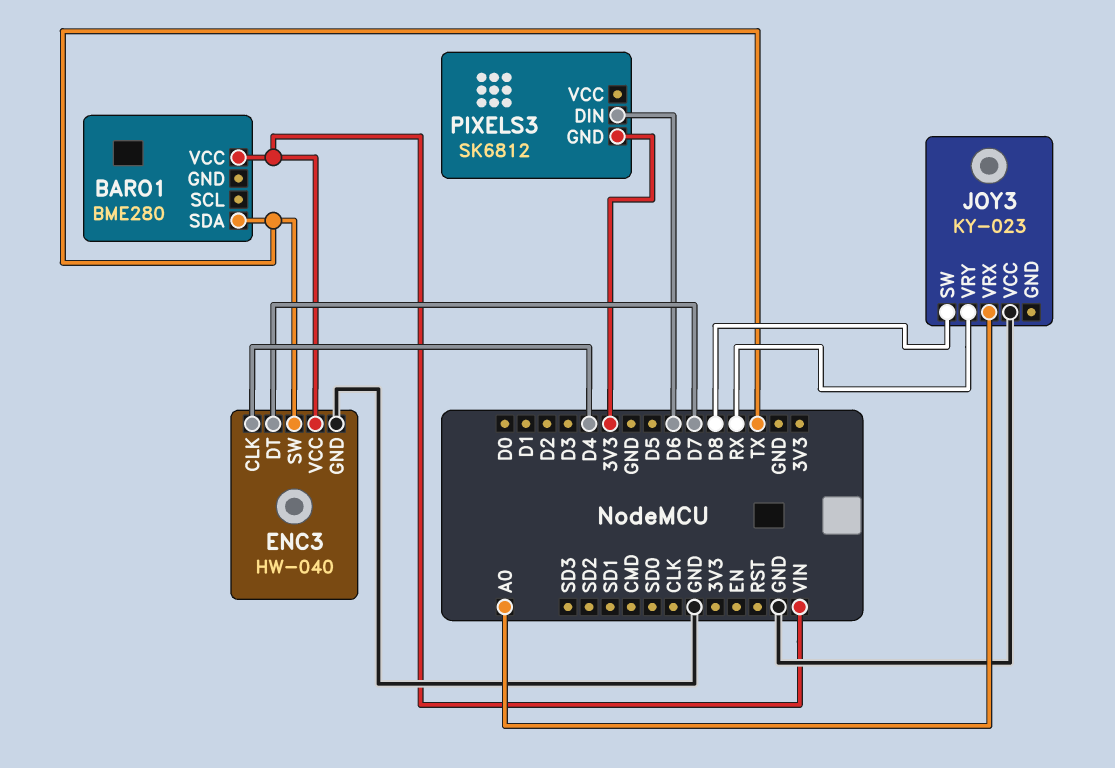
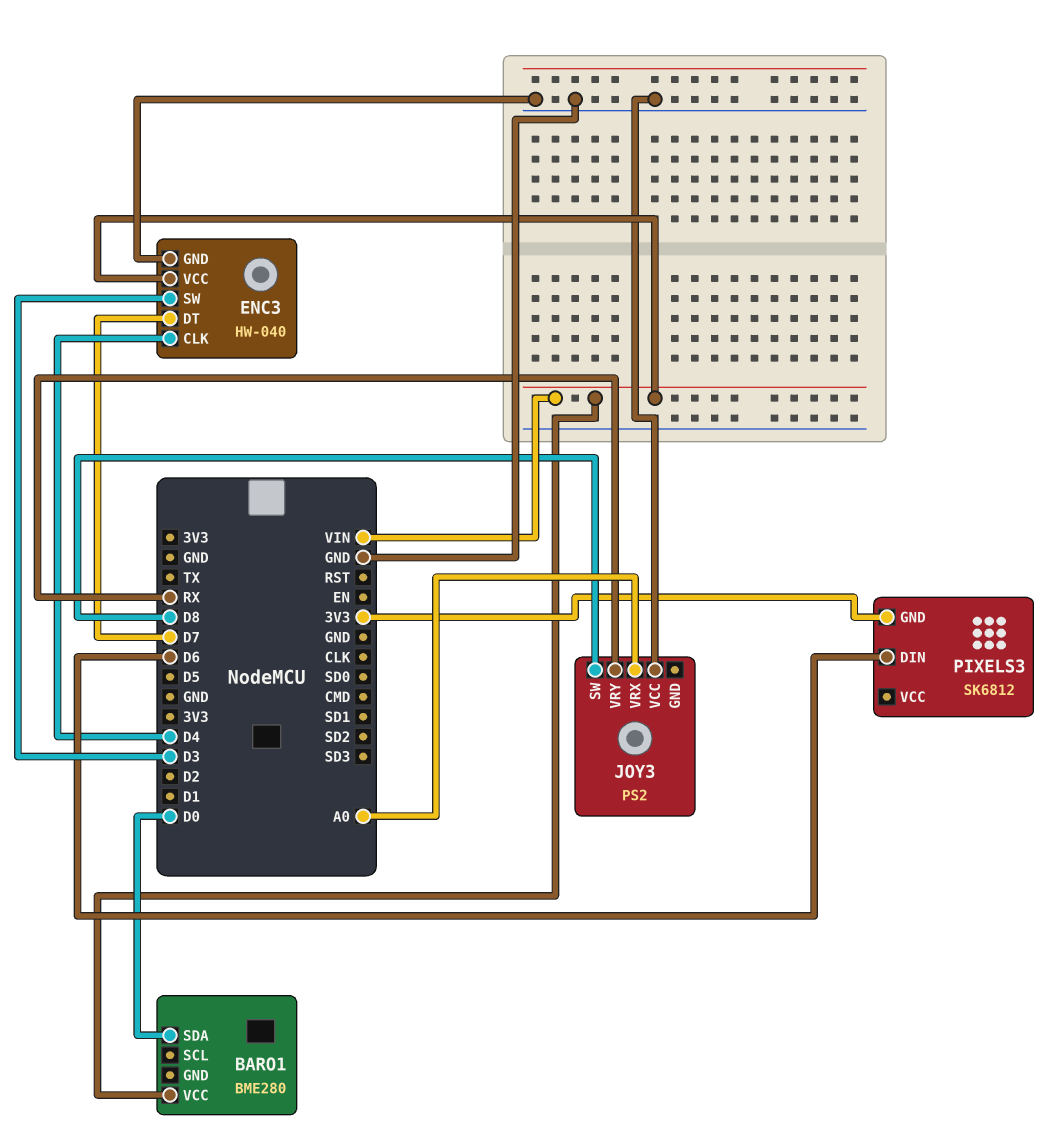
BARO1 pin SDA: TX -> D0
ENC3 pin SW: TX -> D3
JOY3: KY-023 -> PS2

